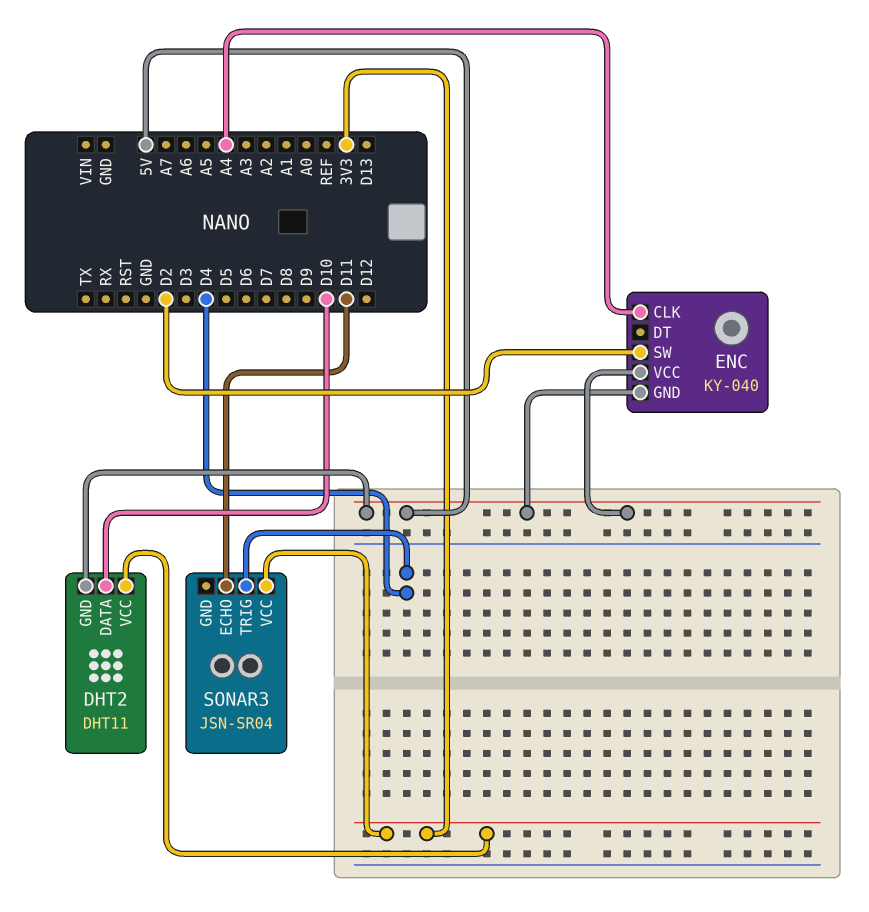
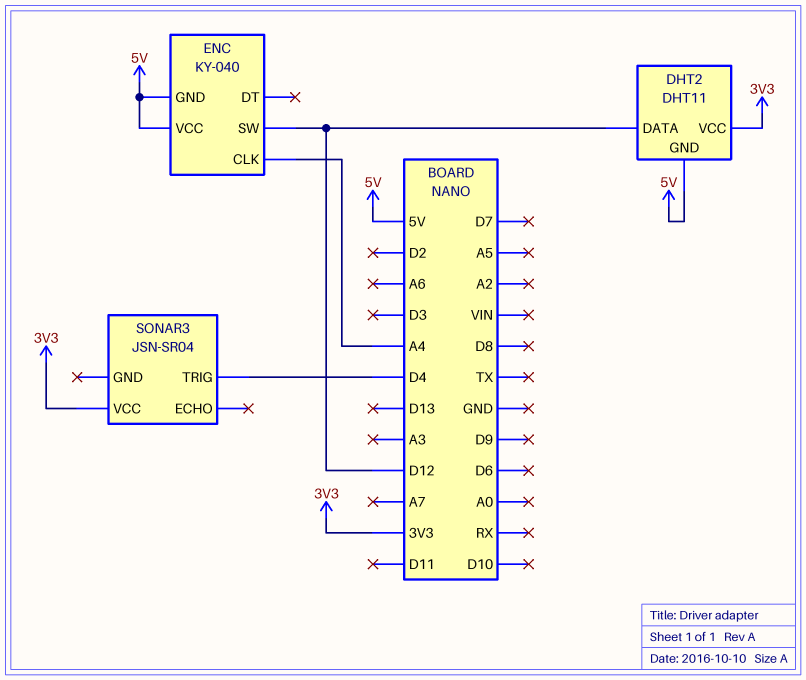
DHT2 pin DATA: D10 -> D12
ENC pin SW: D2 -> D12
SONAR3 pin ECHO: D11 -> none

